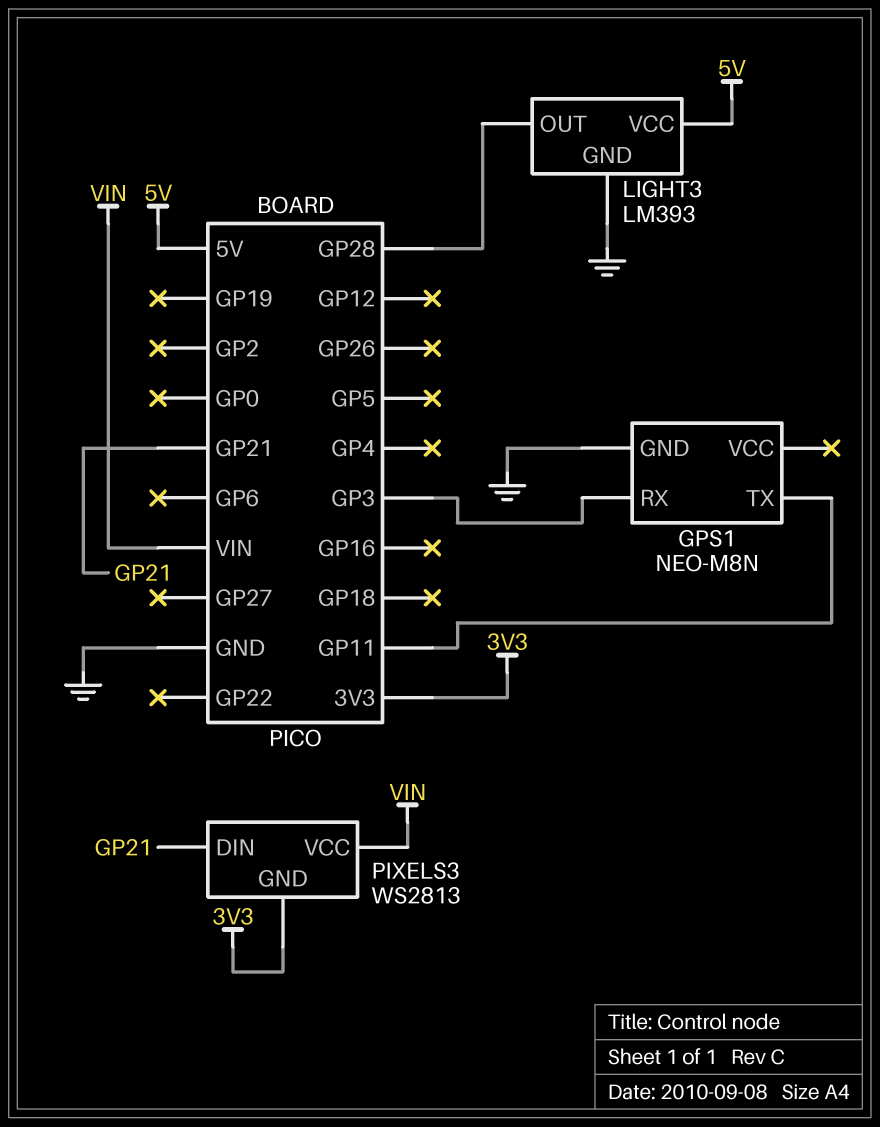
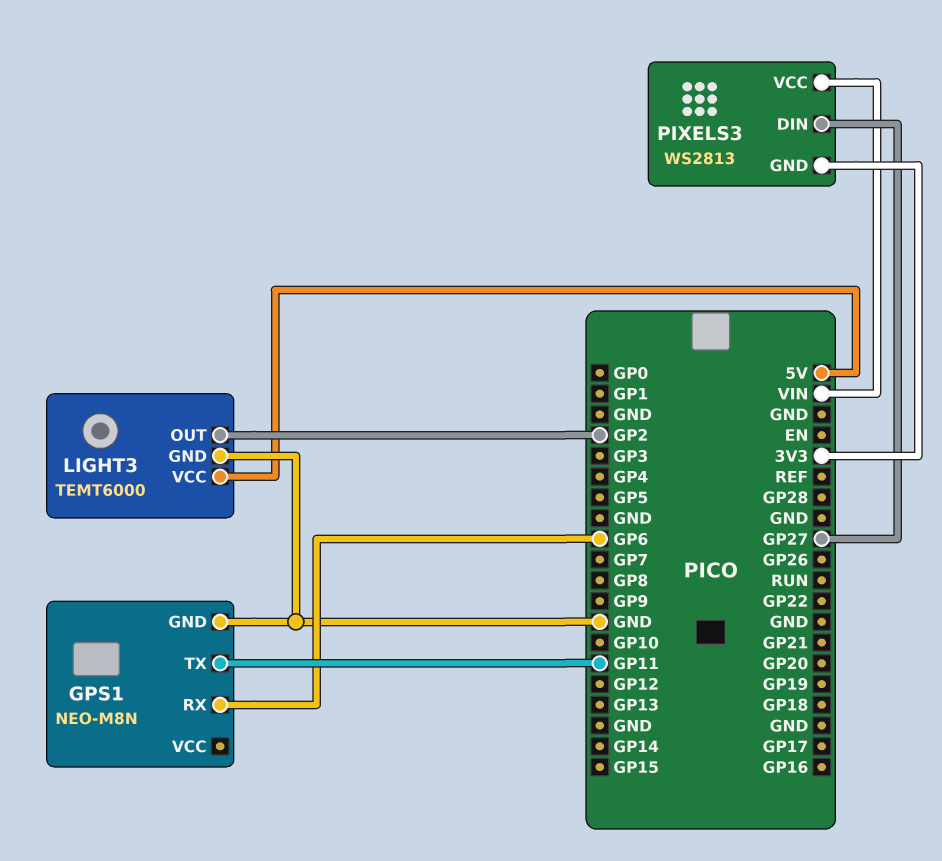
GPS1 pin RX: GP3 -> GP6
LIGHT3: LM393 -> TEMT6000
LIGHT3 pin OUT: GP28 -> GP2
PIXELS3 pin DIN: GP21 -> GP27

